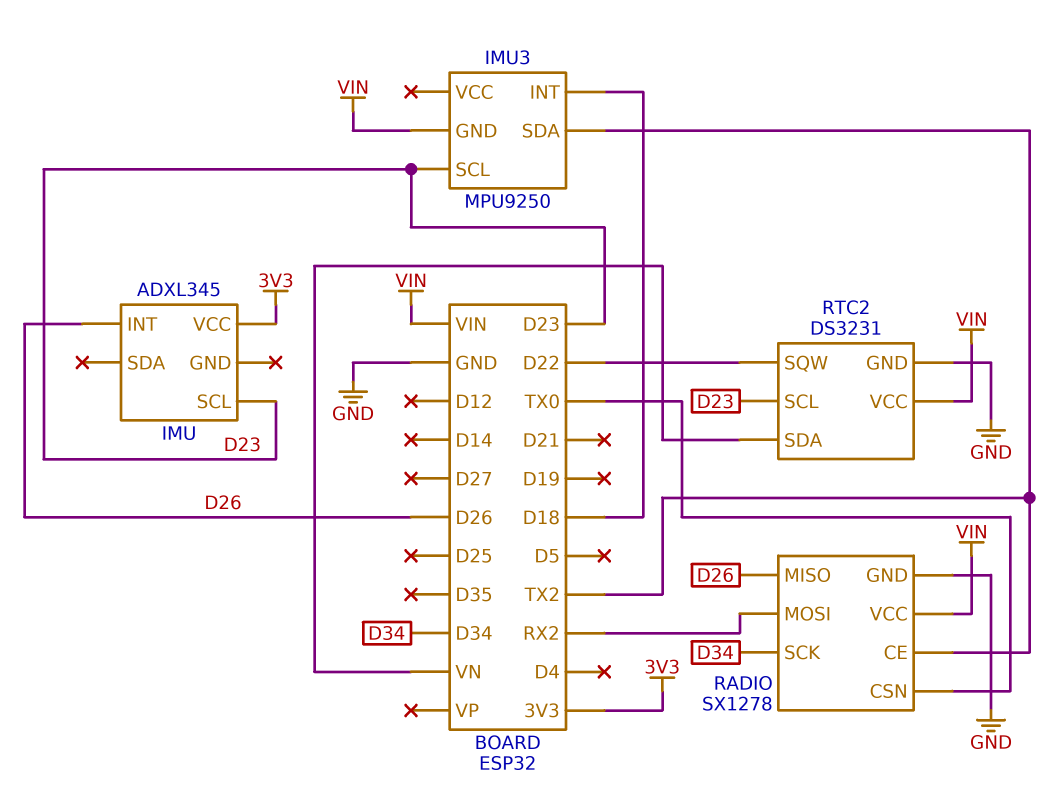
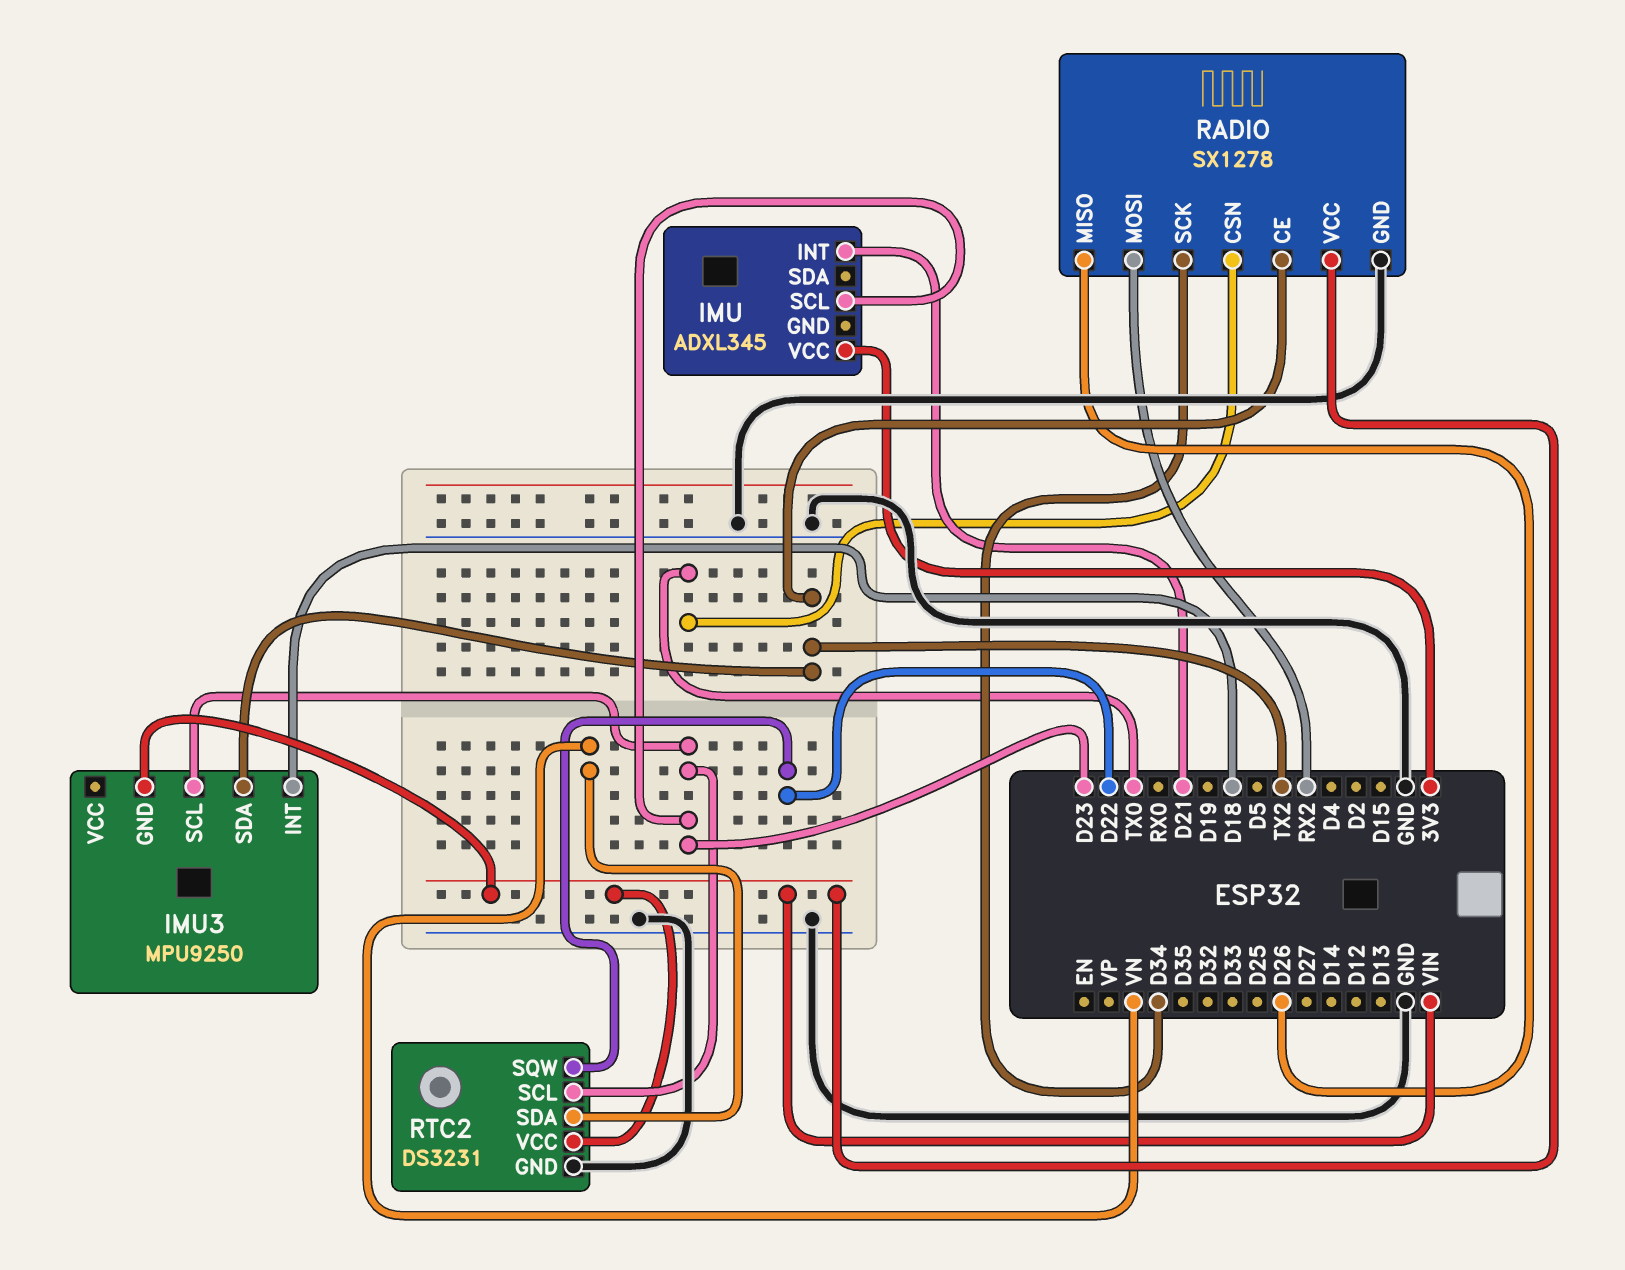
IMU pin INT: D26 -> D21

